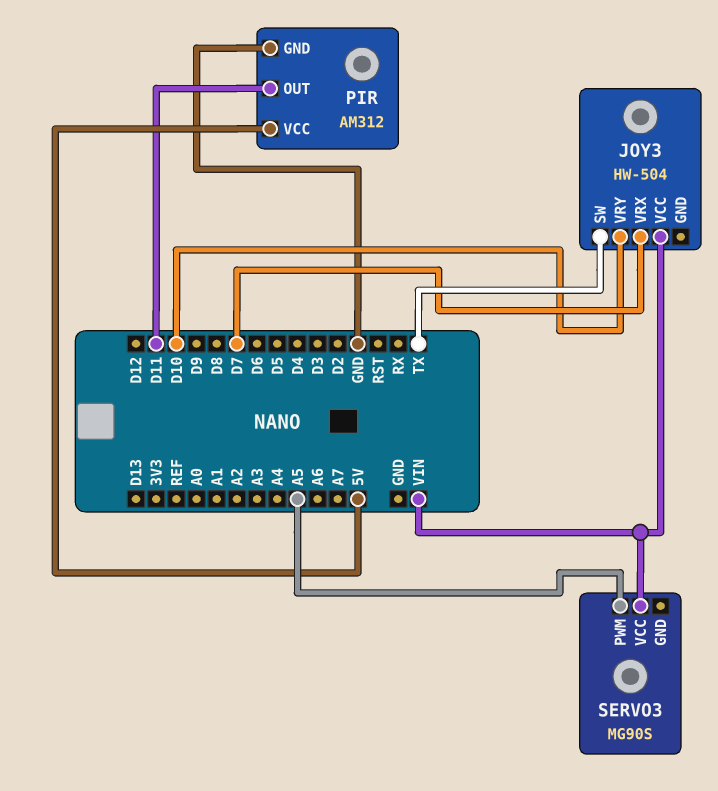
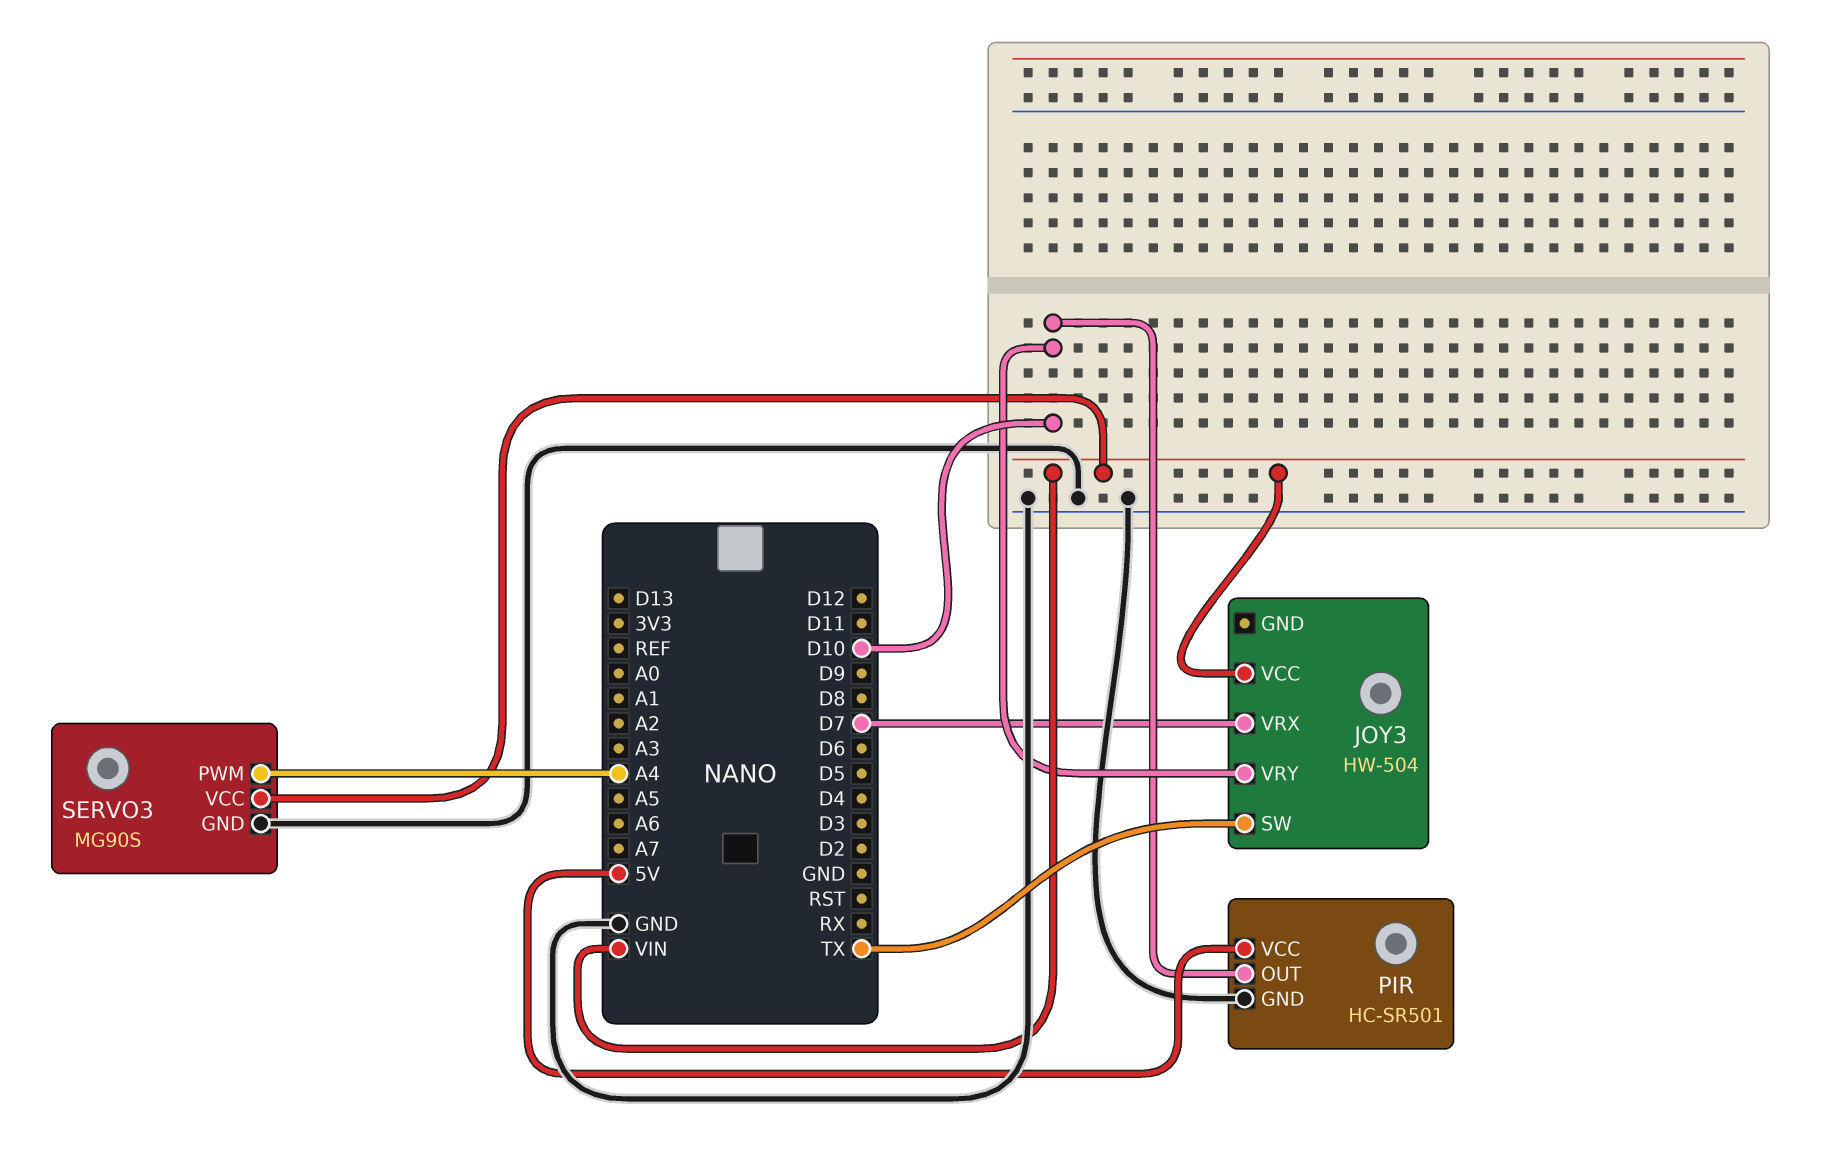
PIR: AM312 -> HC-SR501
PIR pin OUT: D11 -> D10
SERVO3 pin GND: none -> GND
SERVO3 pin PWM: A5 -> A4

